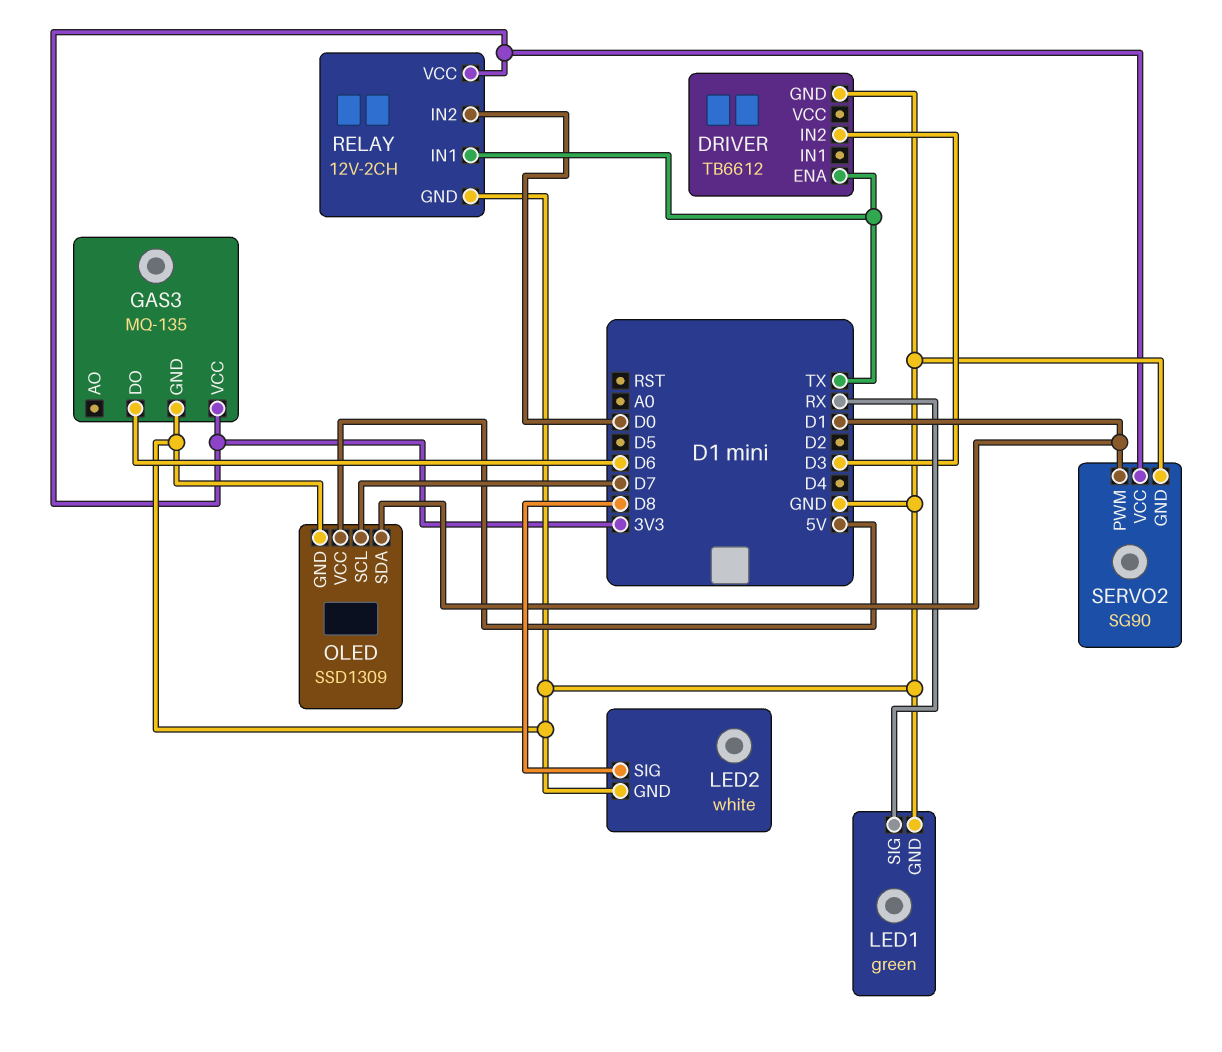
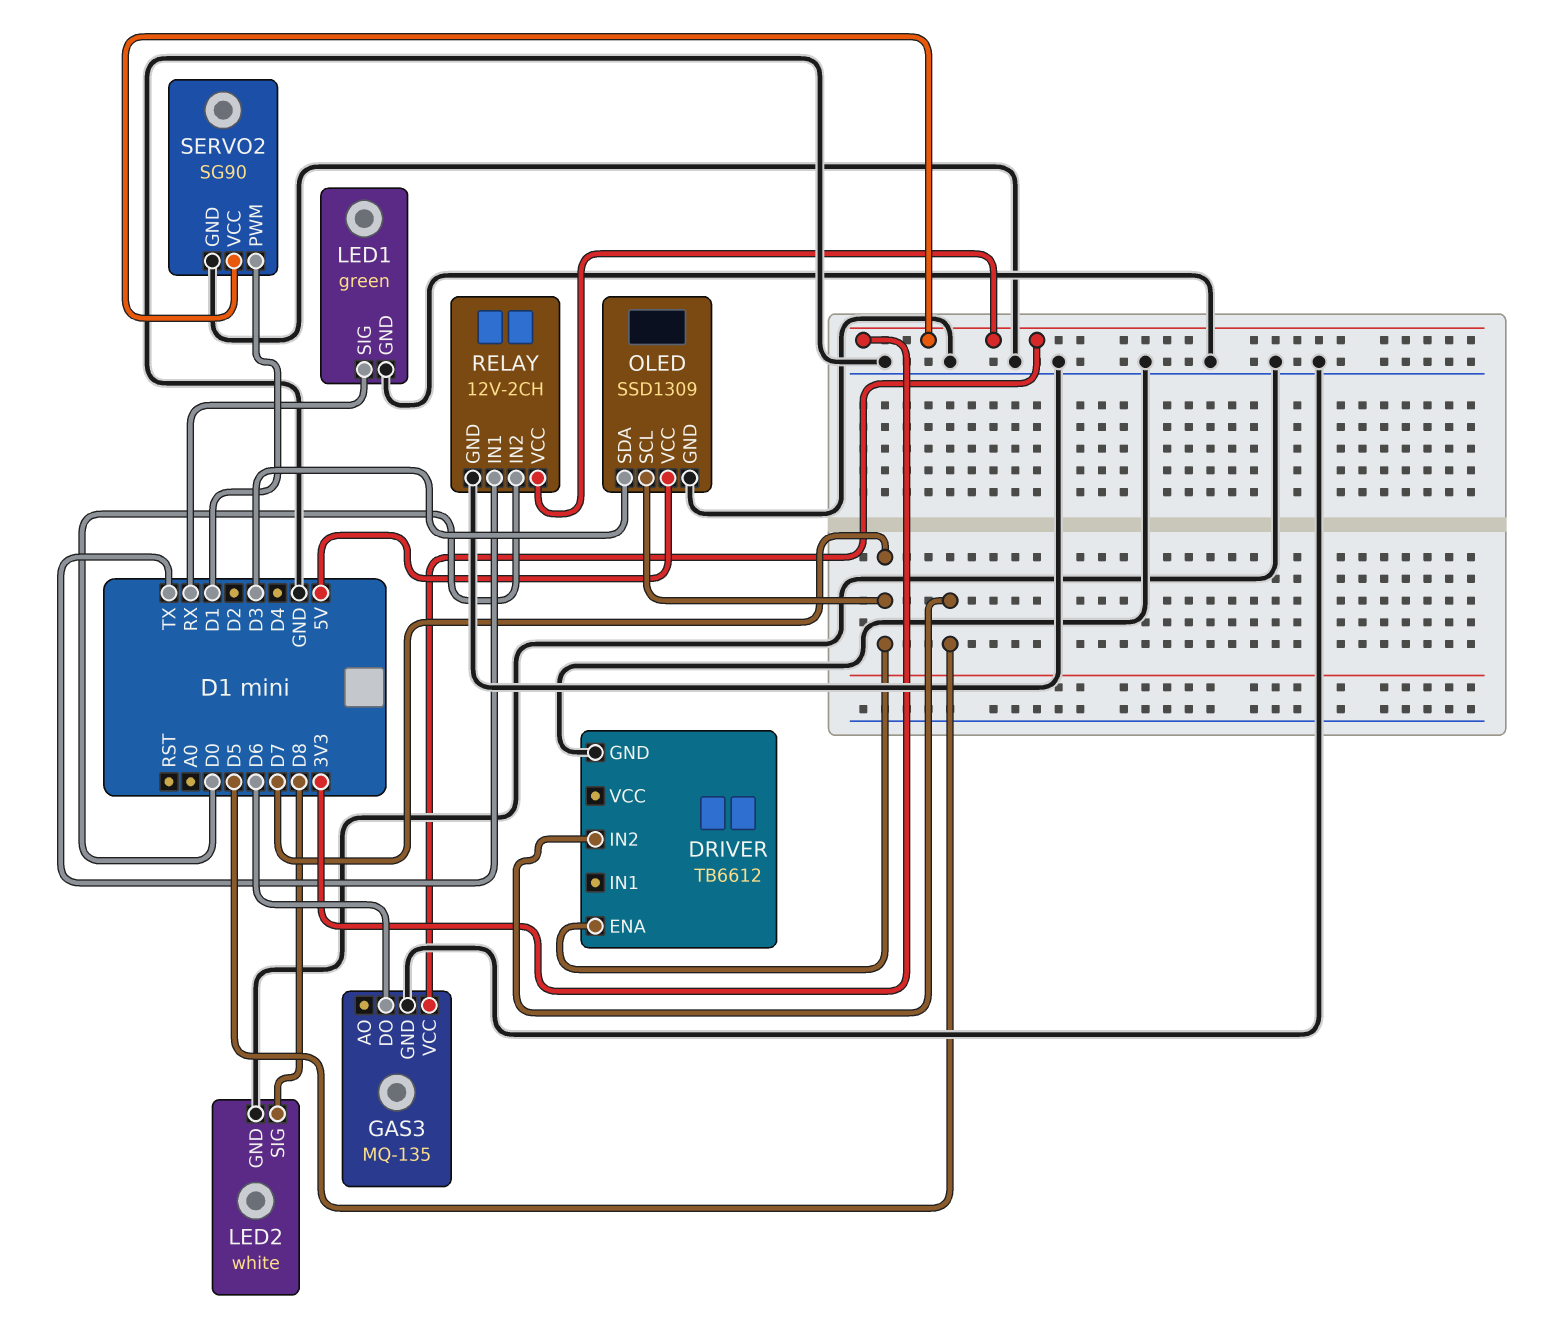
DRIVER pin ENA: TX -> D7
DRIVER pin IN2: D3 -> D5
OLED pin SDA: D1 -> D3

